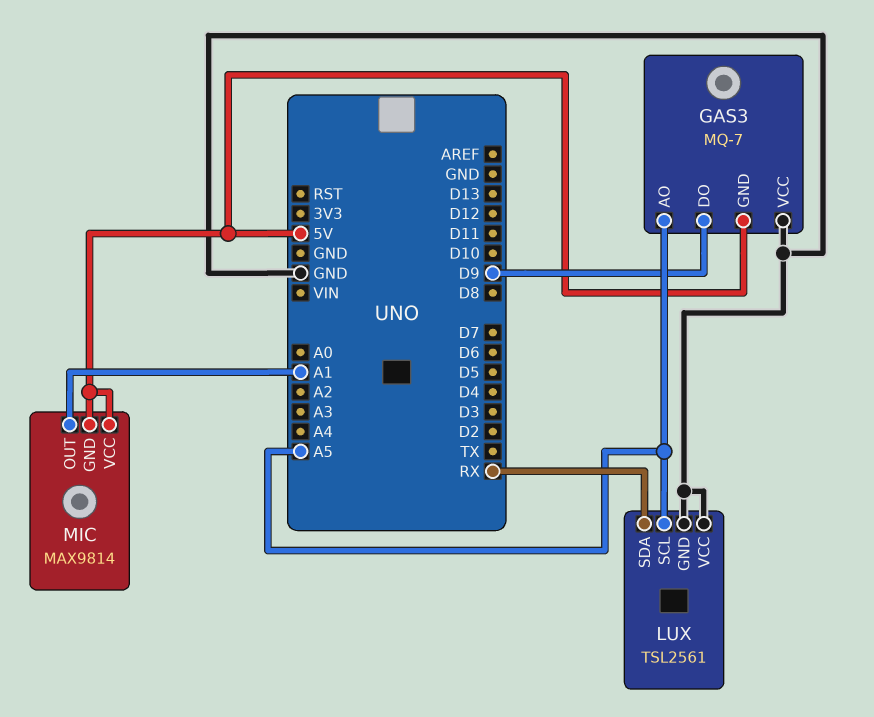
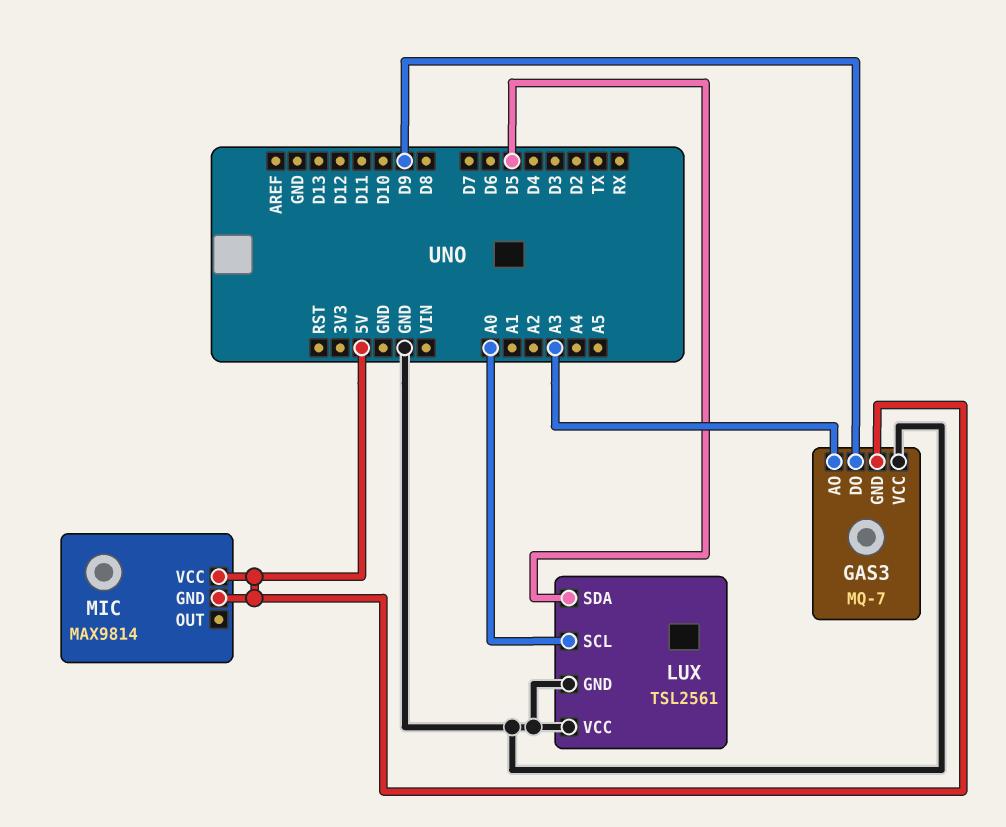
GAS3 pin AO: A5 -> A3
LUX pin SCL: A5 -> A0
LUX pin SDA: RX -> D5
MIC pin OUT: A1 -> none

